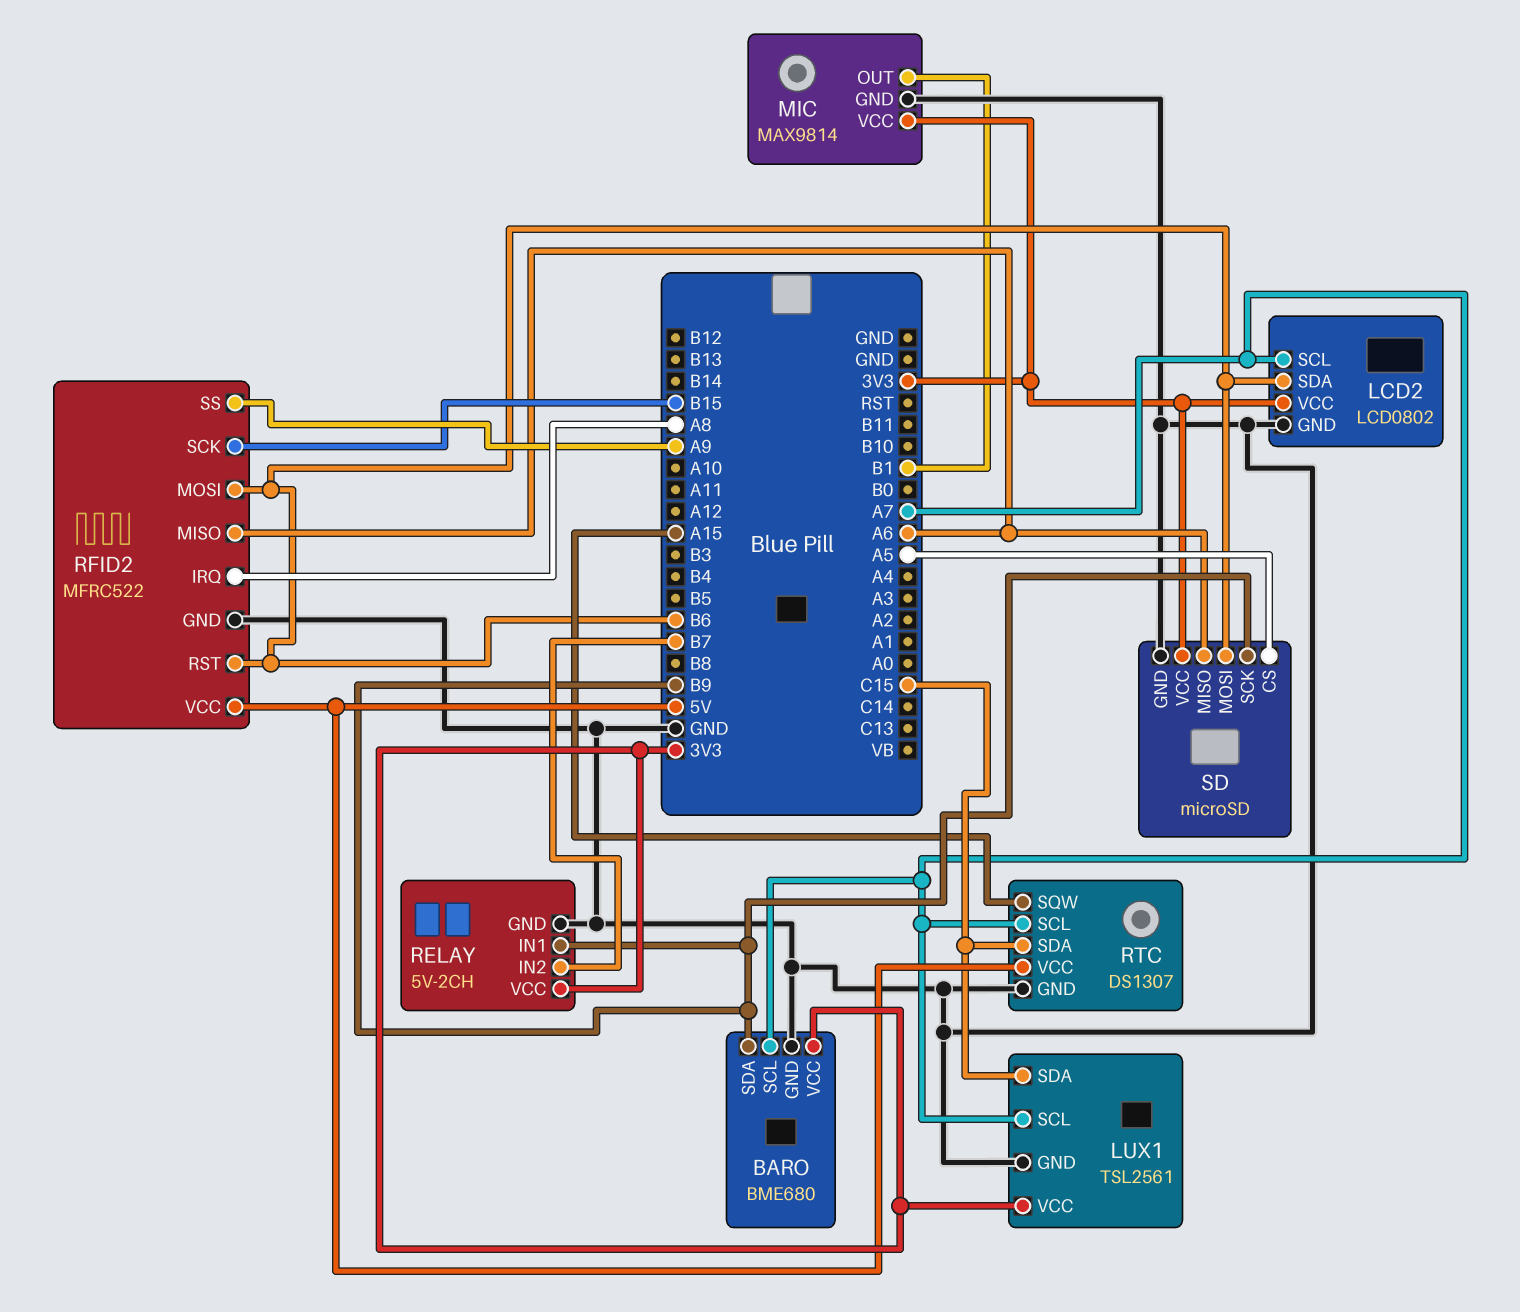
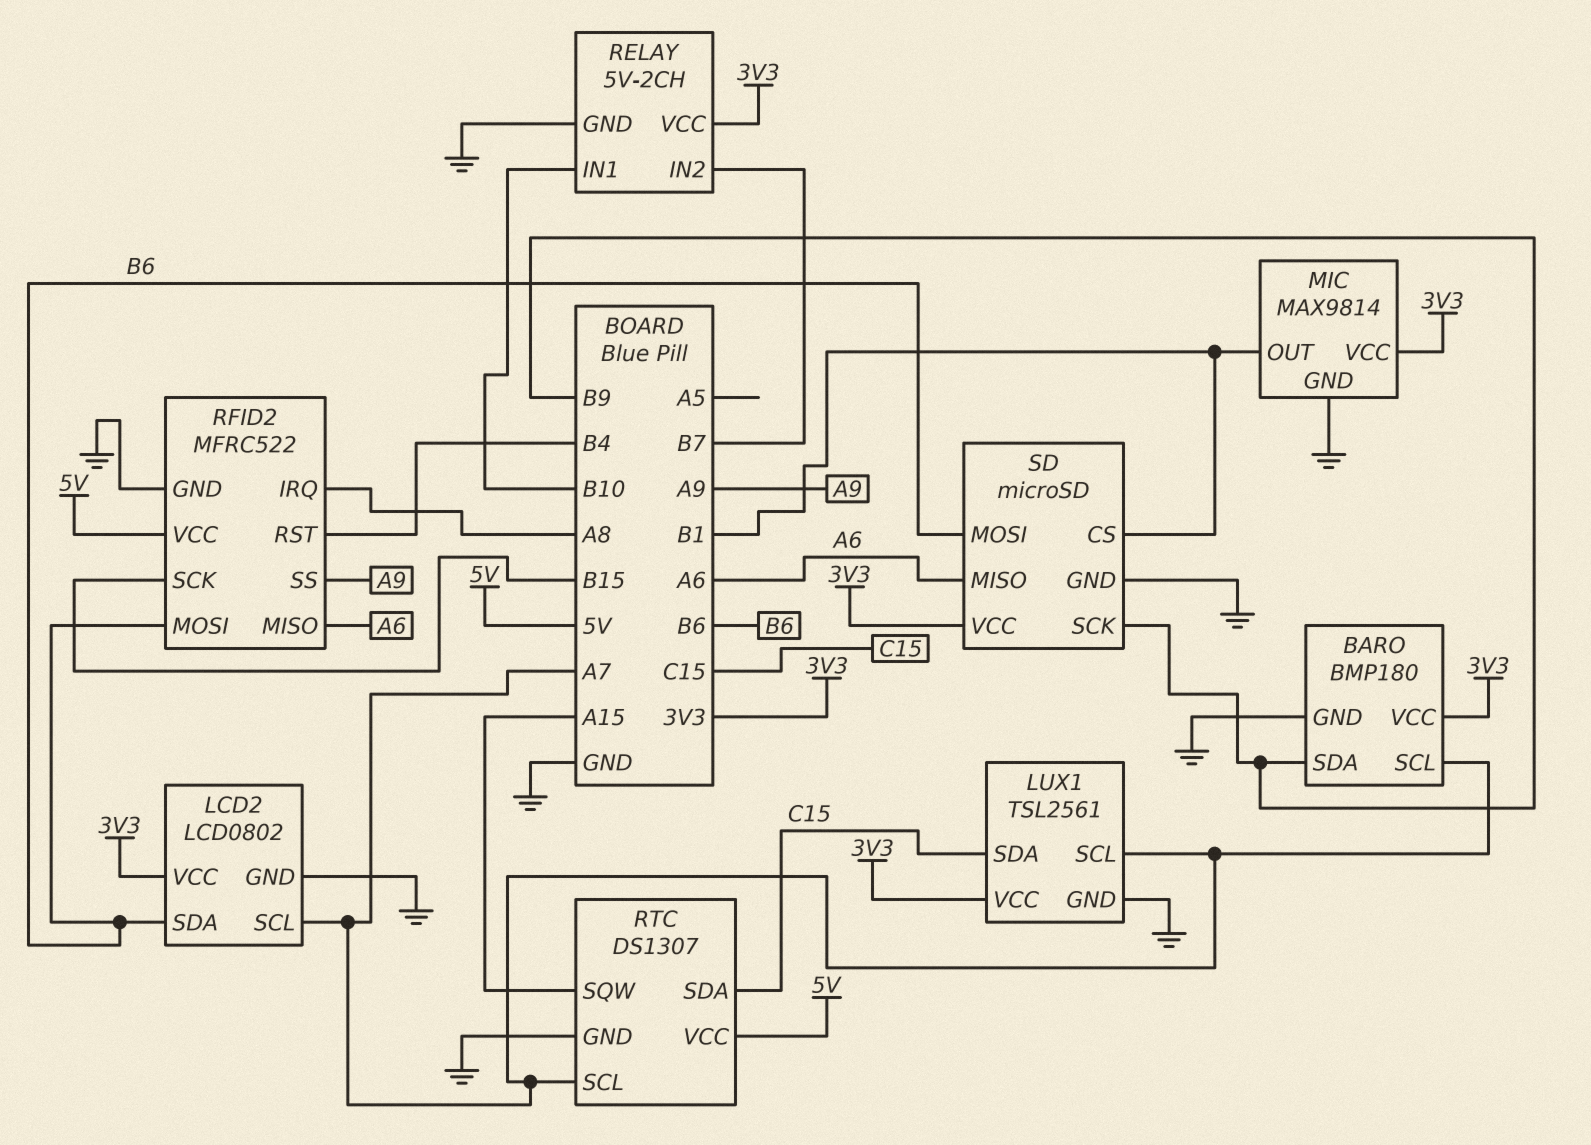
BARO: BME680 -> BMP180
RELAY pin IN1: B9 -> B10
RFID2 pin RST: B6 -> B4
SD pin CS: A5 -> B1

